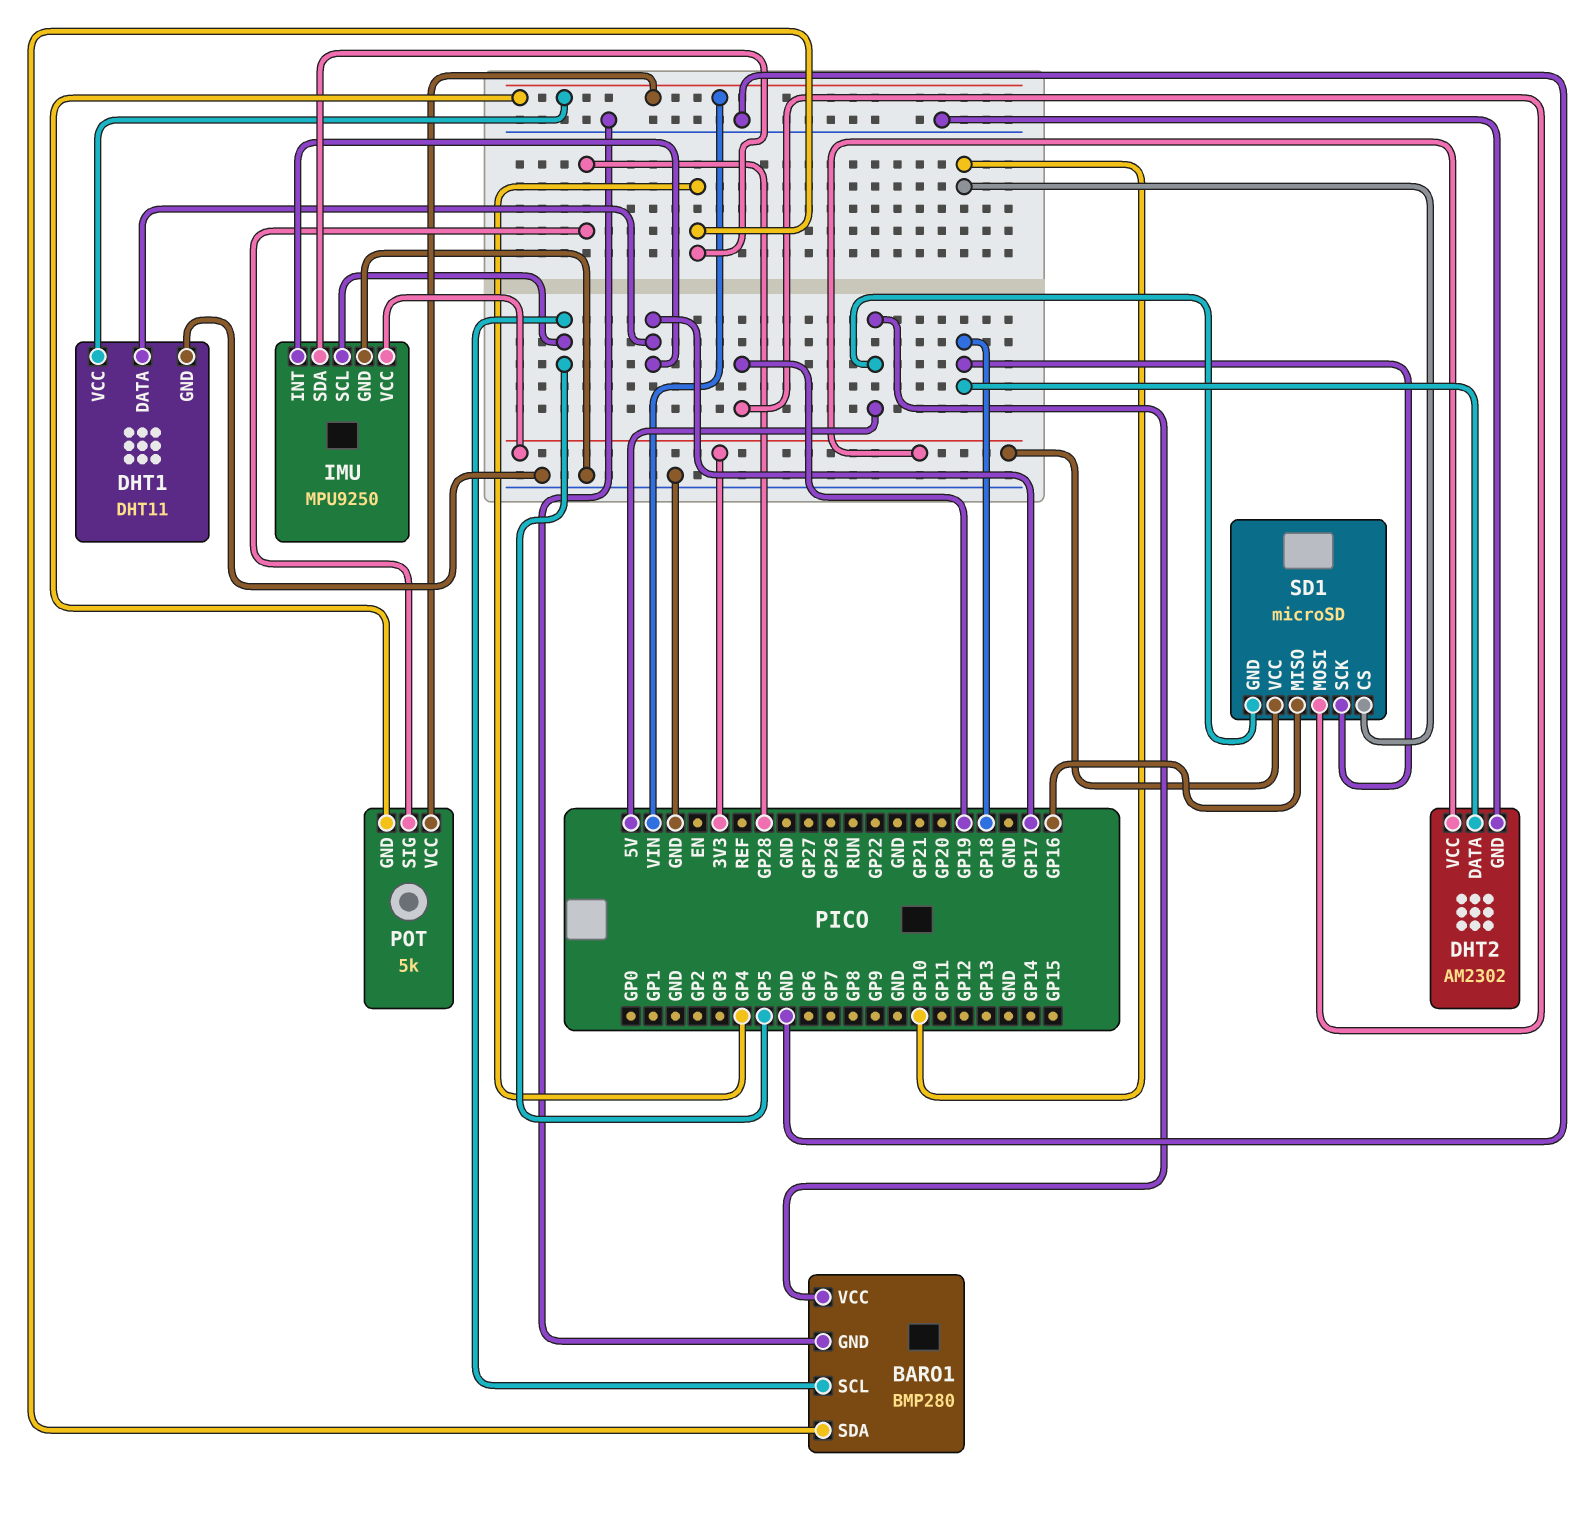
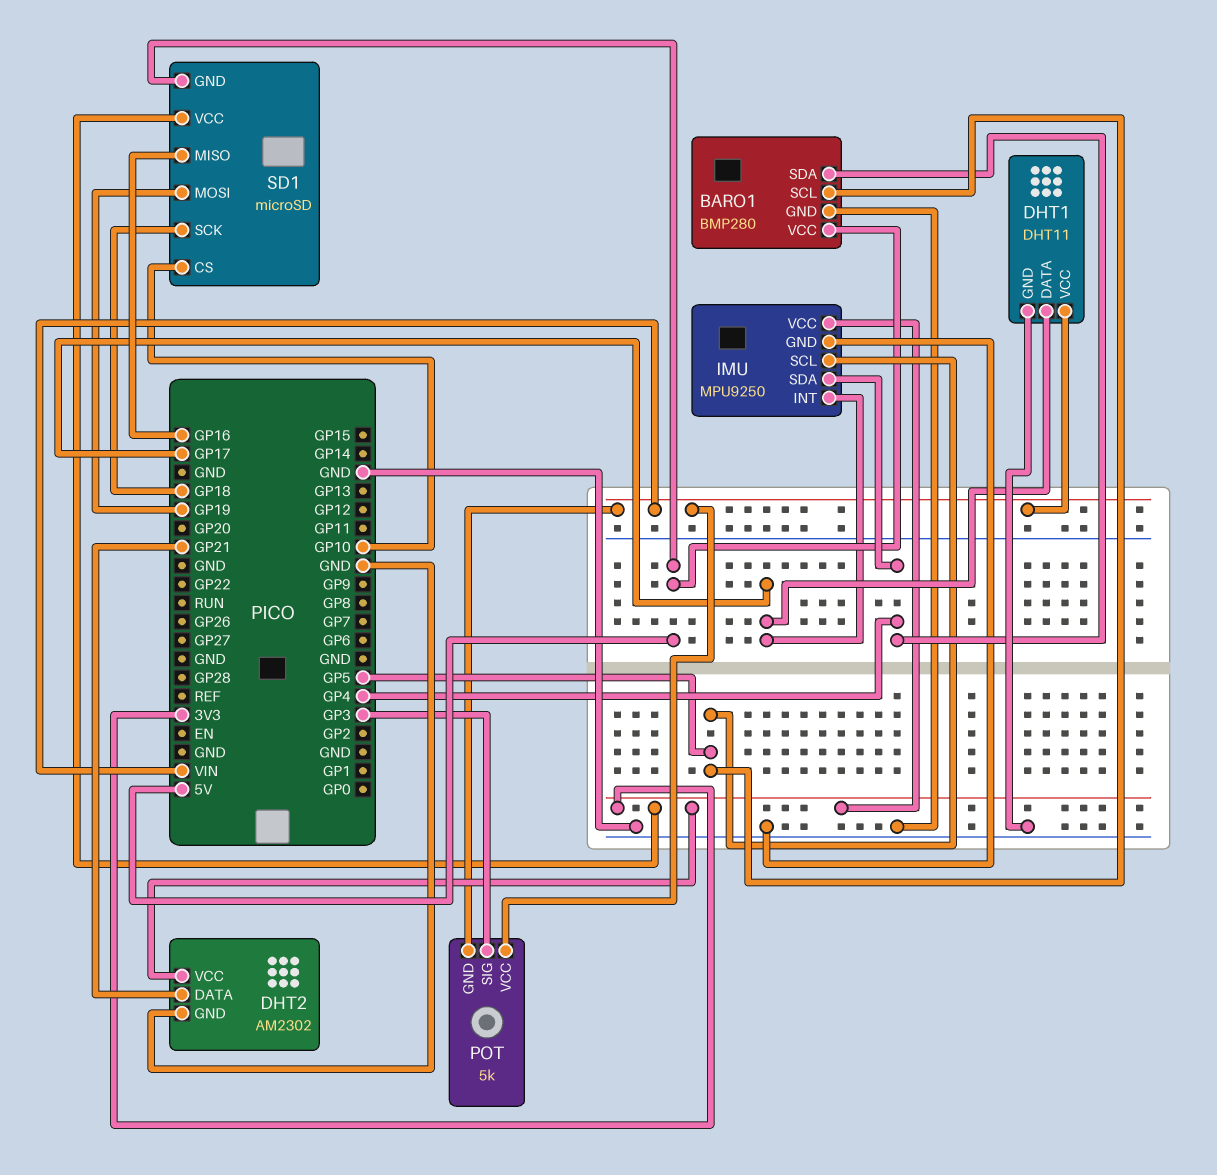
DHT2 pin DATA: GP18 -> GP21
POT pin SIG: GP28 -> GP3

